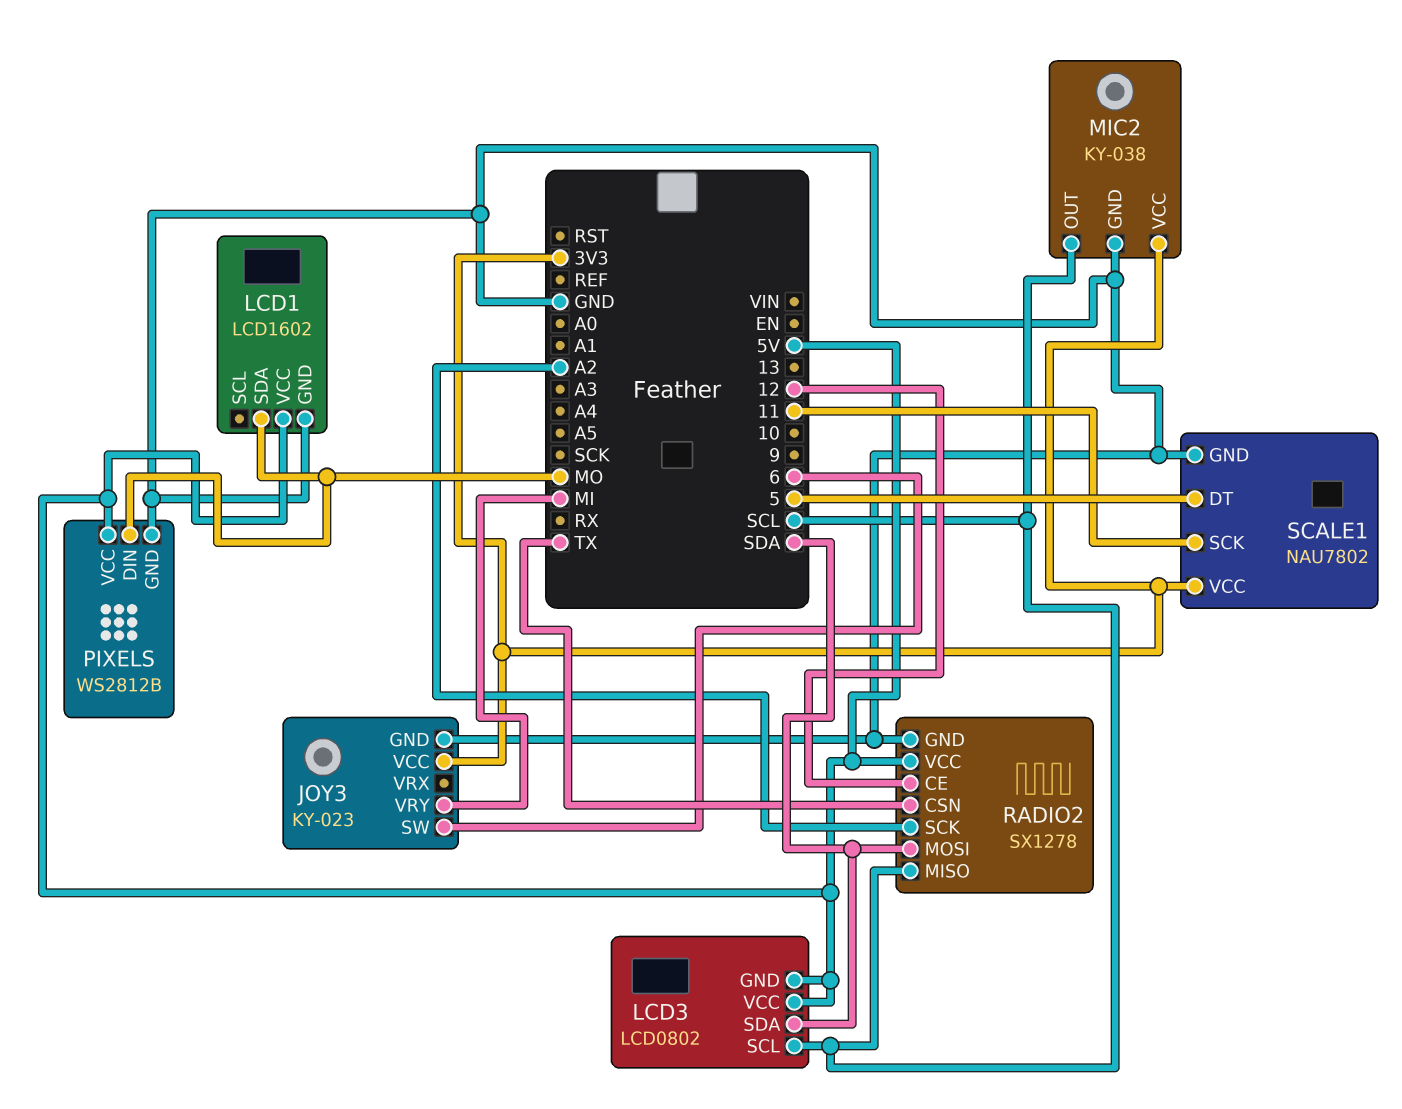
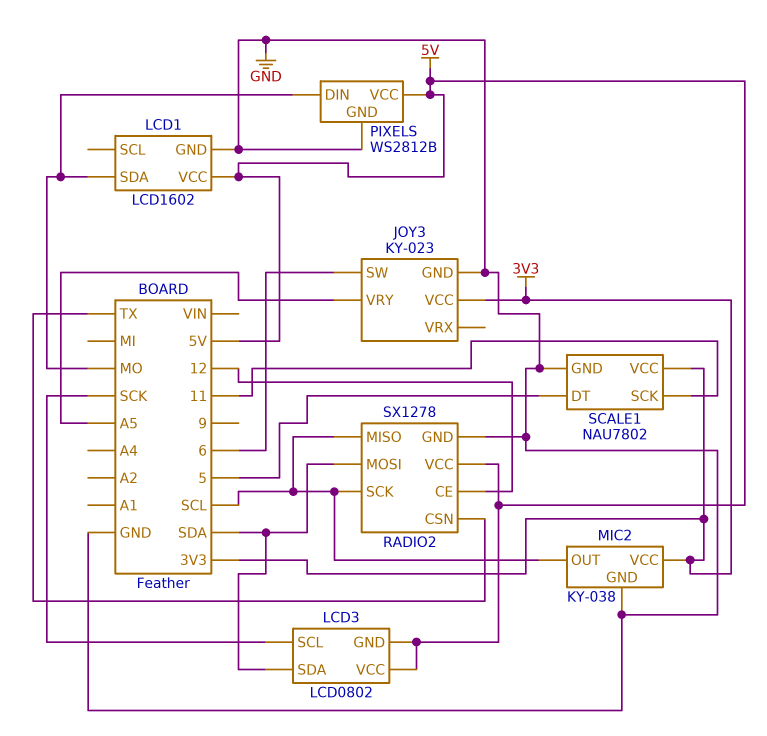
JOY3 pin VRY: MI -> A5
LCD3 pin SCL: SCL -> SCK
RADIO2 pin SCK: A2 -> SCL

